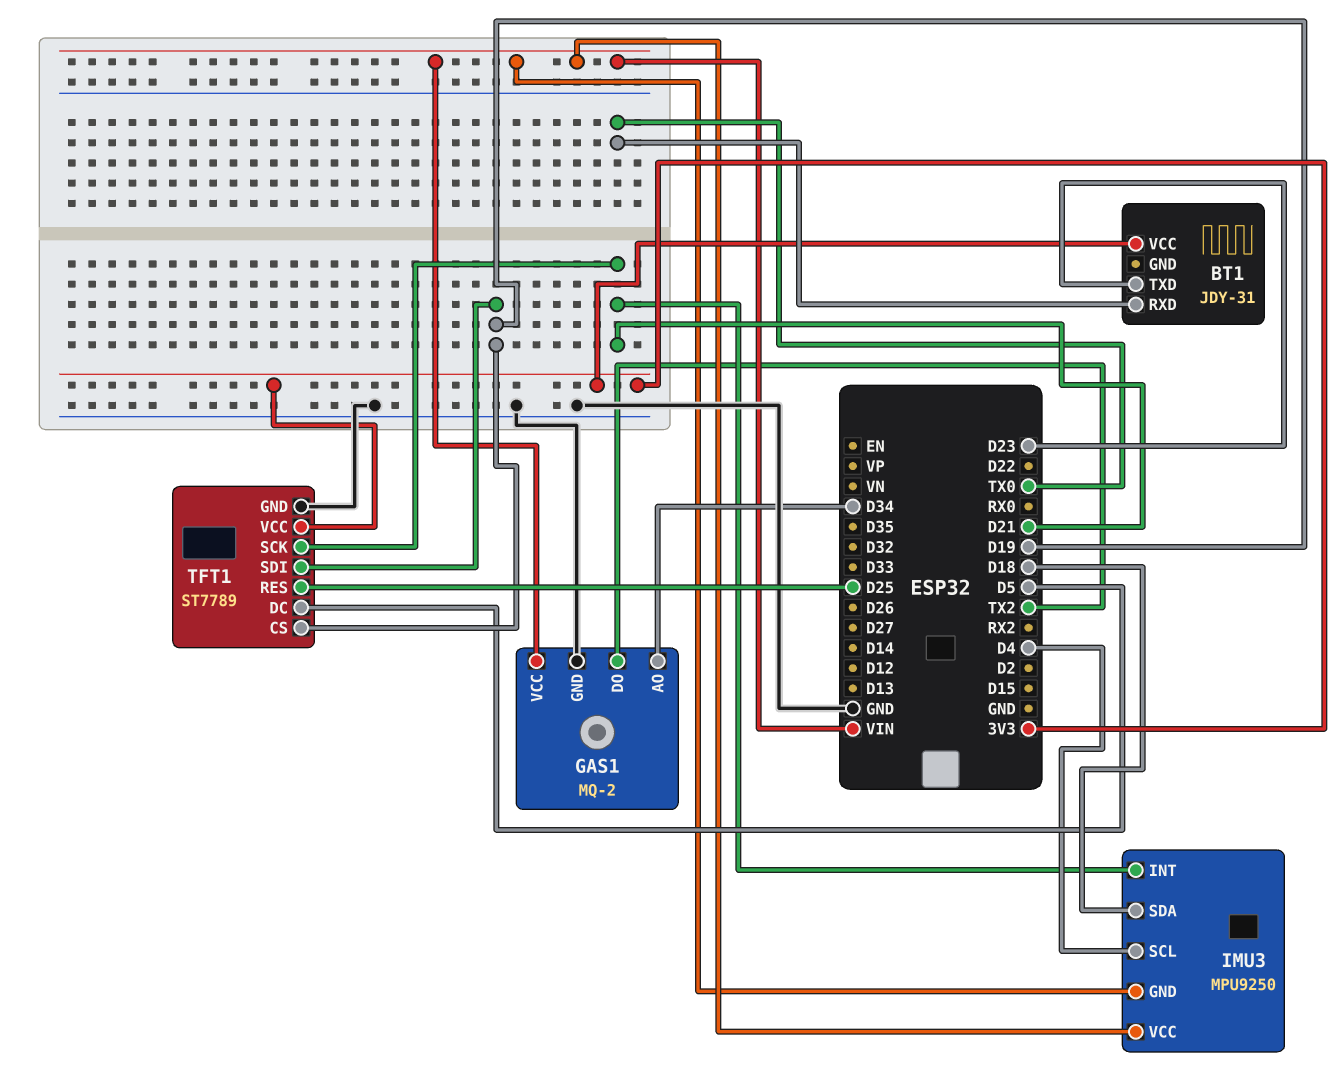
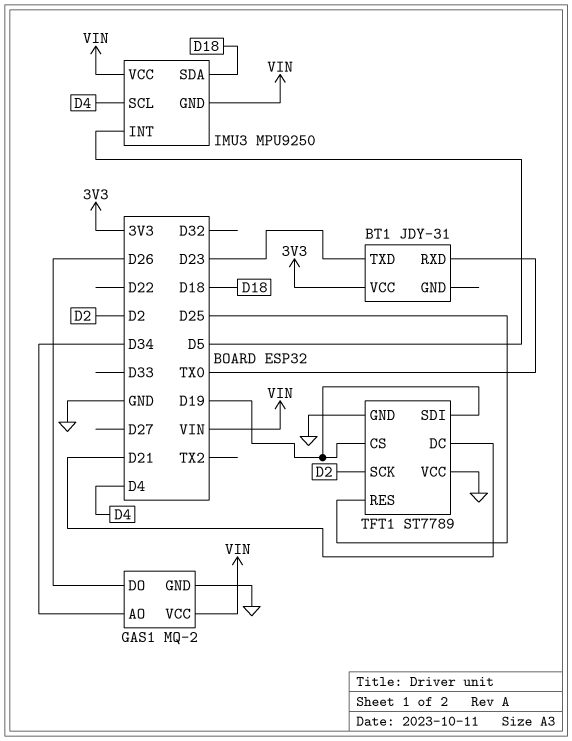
GAS1 pin DO: TX2 -> D26
IMU3 pin INT: D21 -> D5
TFT1 pin DC: D5 -> D21
TFT1 pin SCK: D21 -> D2
TFT1 pin VCC: 3V3 -> GND

